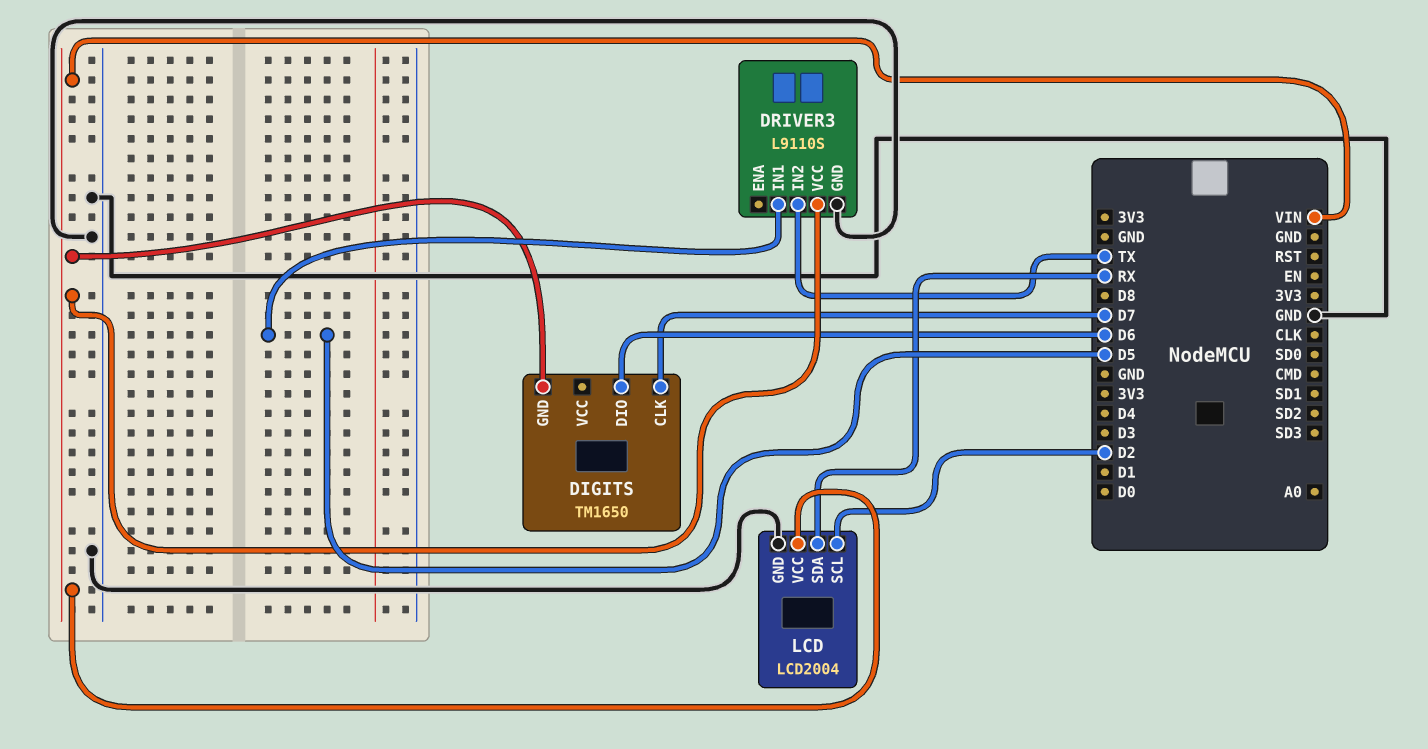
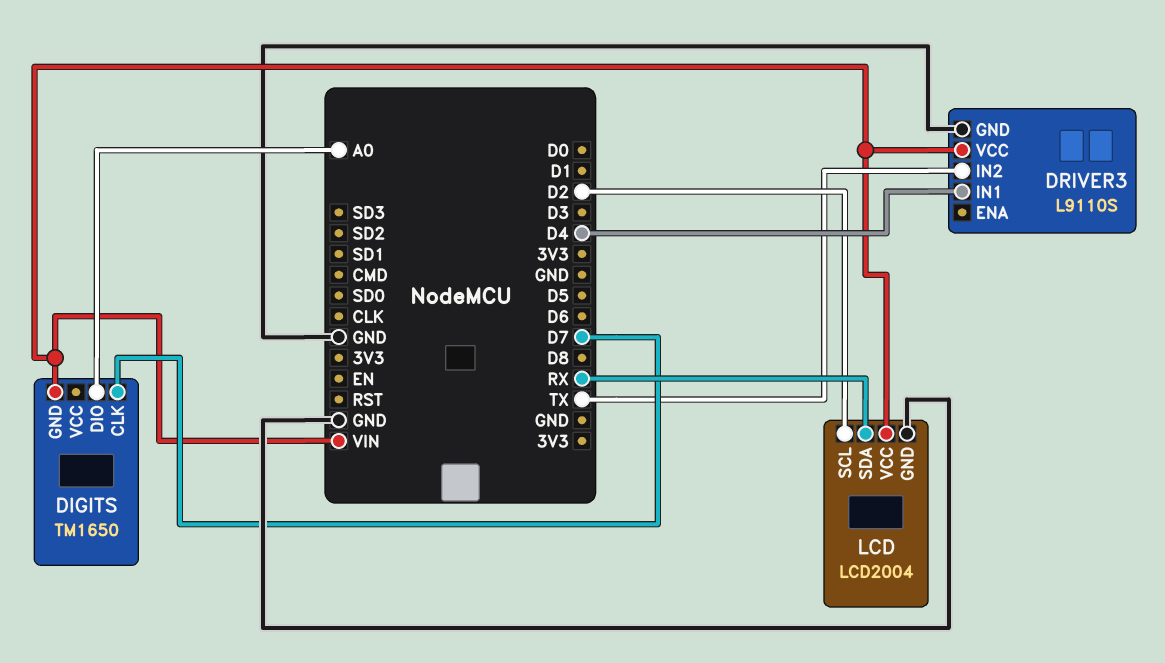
DIGITS pin DIO: D6 -> A0
DRIVER3 pin IN1: D5 -> D4

